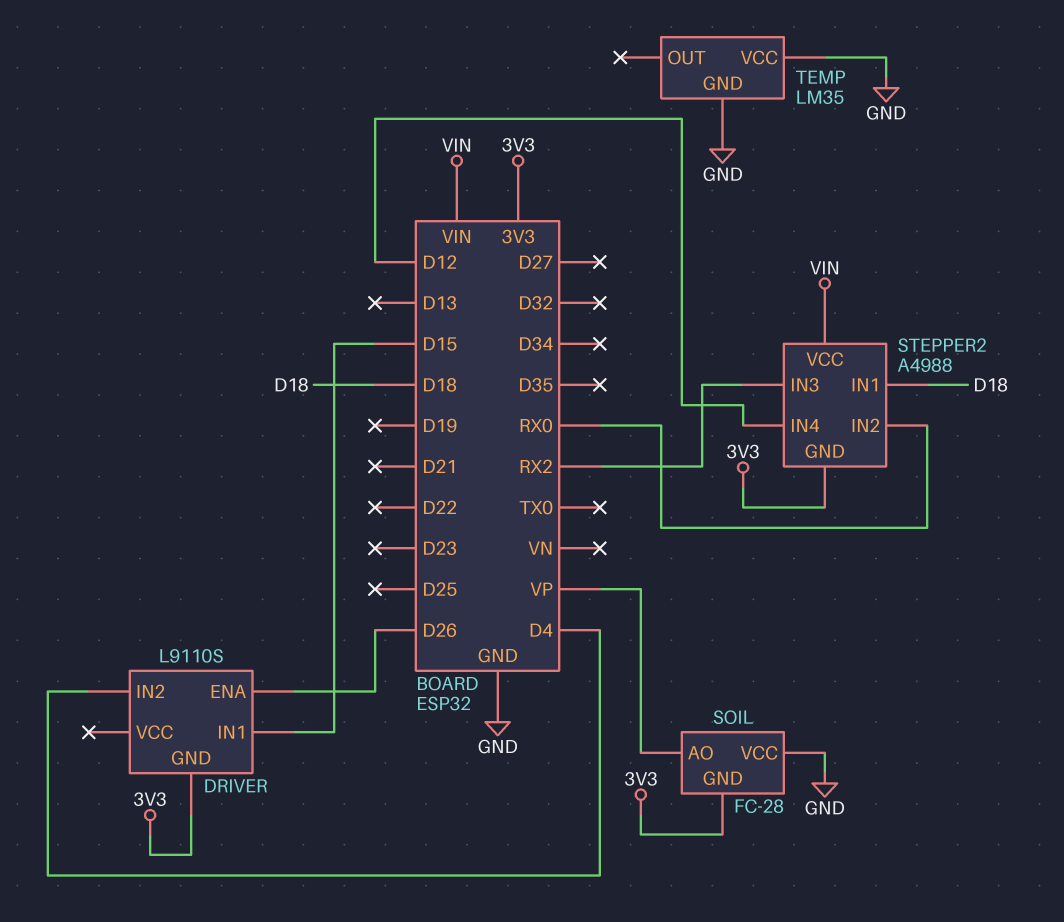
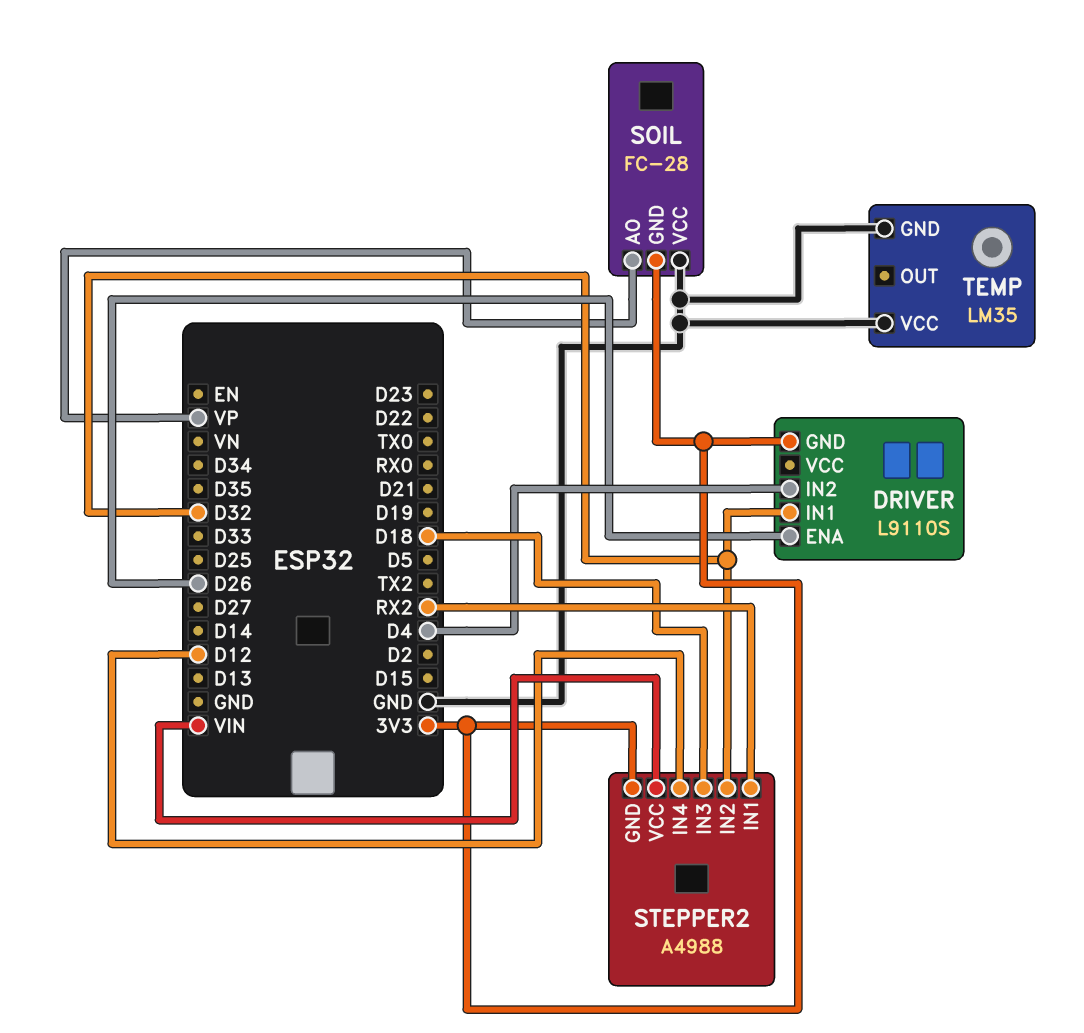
DRIVER pin IN1: D15 -> D32
STEPPER2 pin IN1: D18 -> RX2
STEPPER2 pin IN2: RX0 -> D32
STEPPER2 pin IN3: RX2 -> D18

